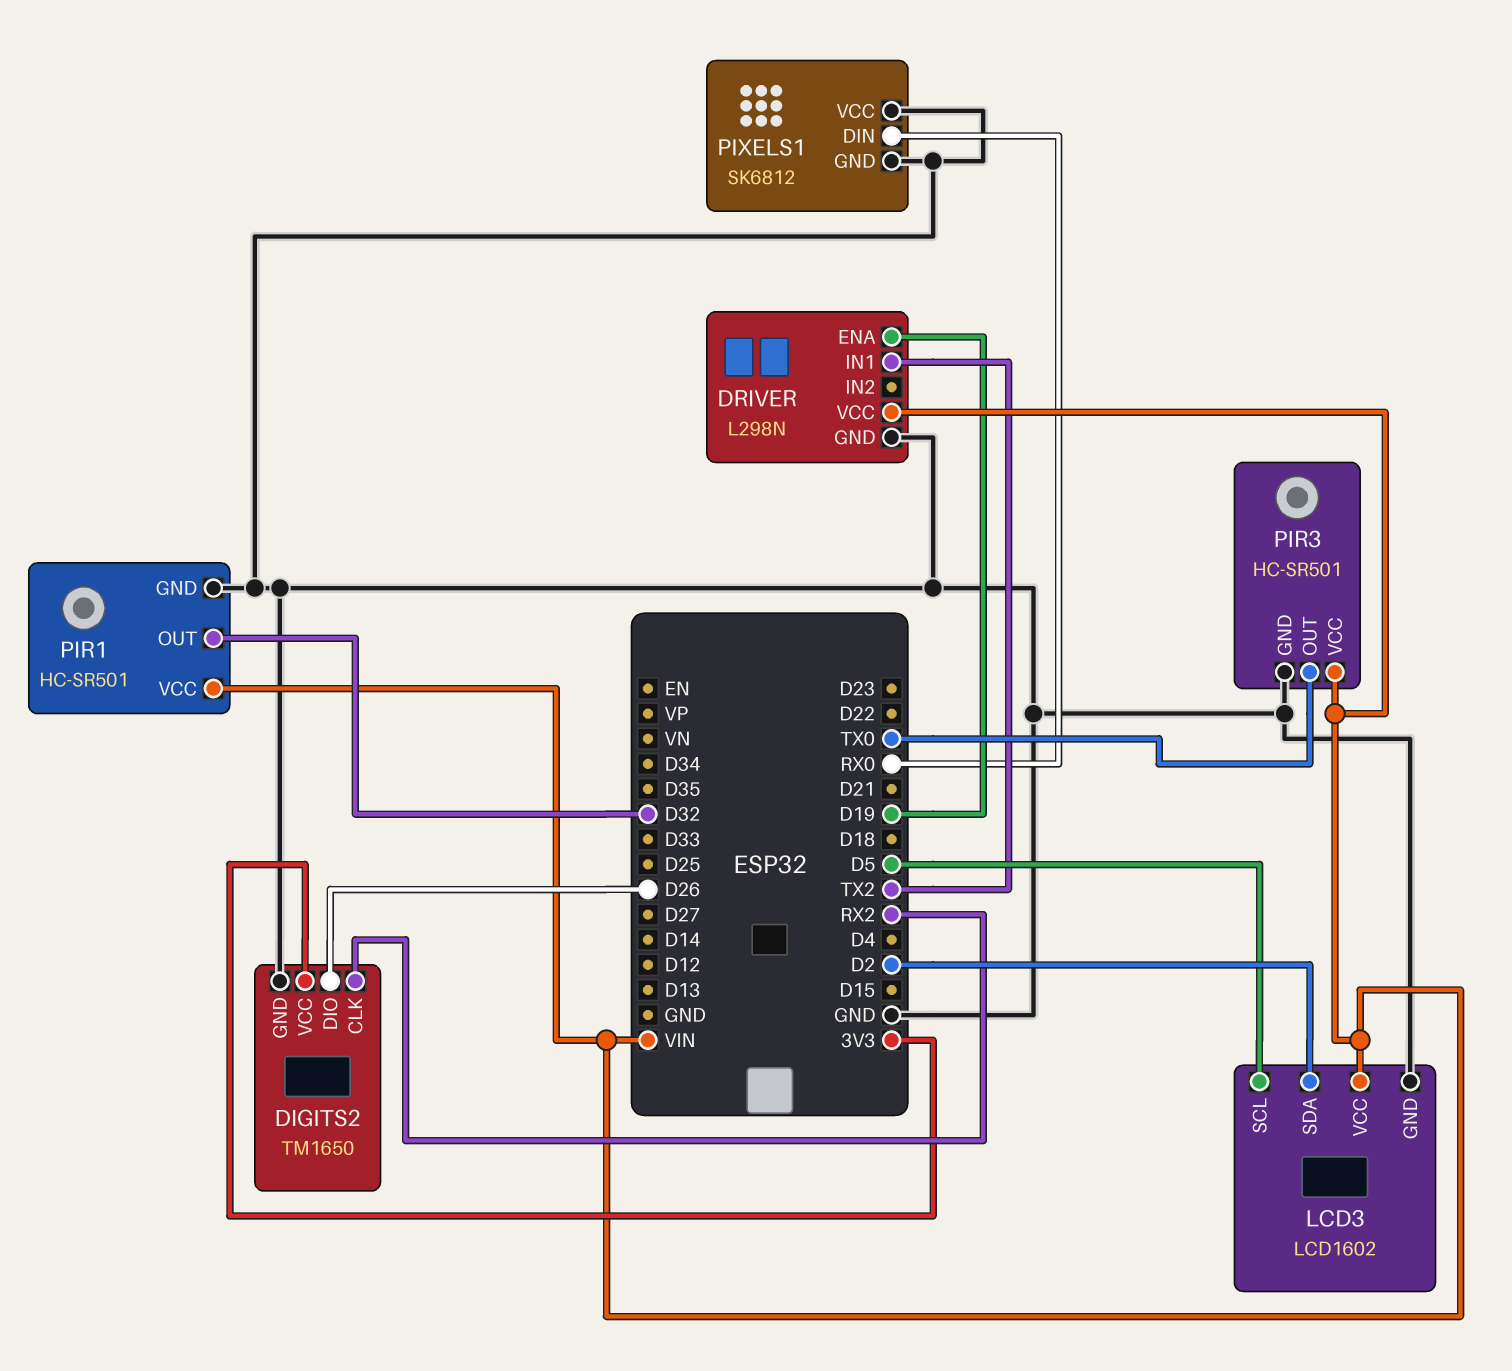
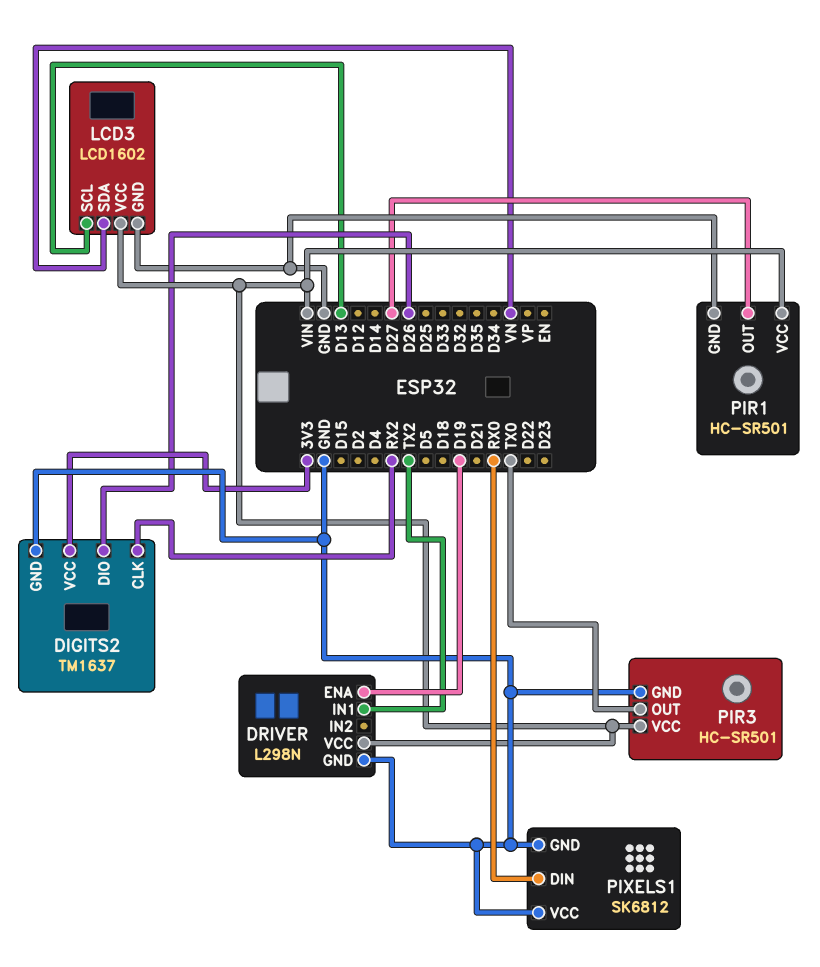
DIGITS2: TM1650 -> TM1637
LCD3 pin SCL: D5 -> D13
LCD3 pin SDA: D2 -> VN
PIR1 pin OUT: D32 -> D27

